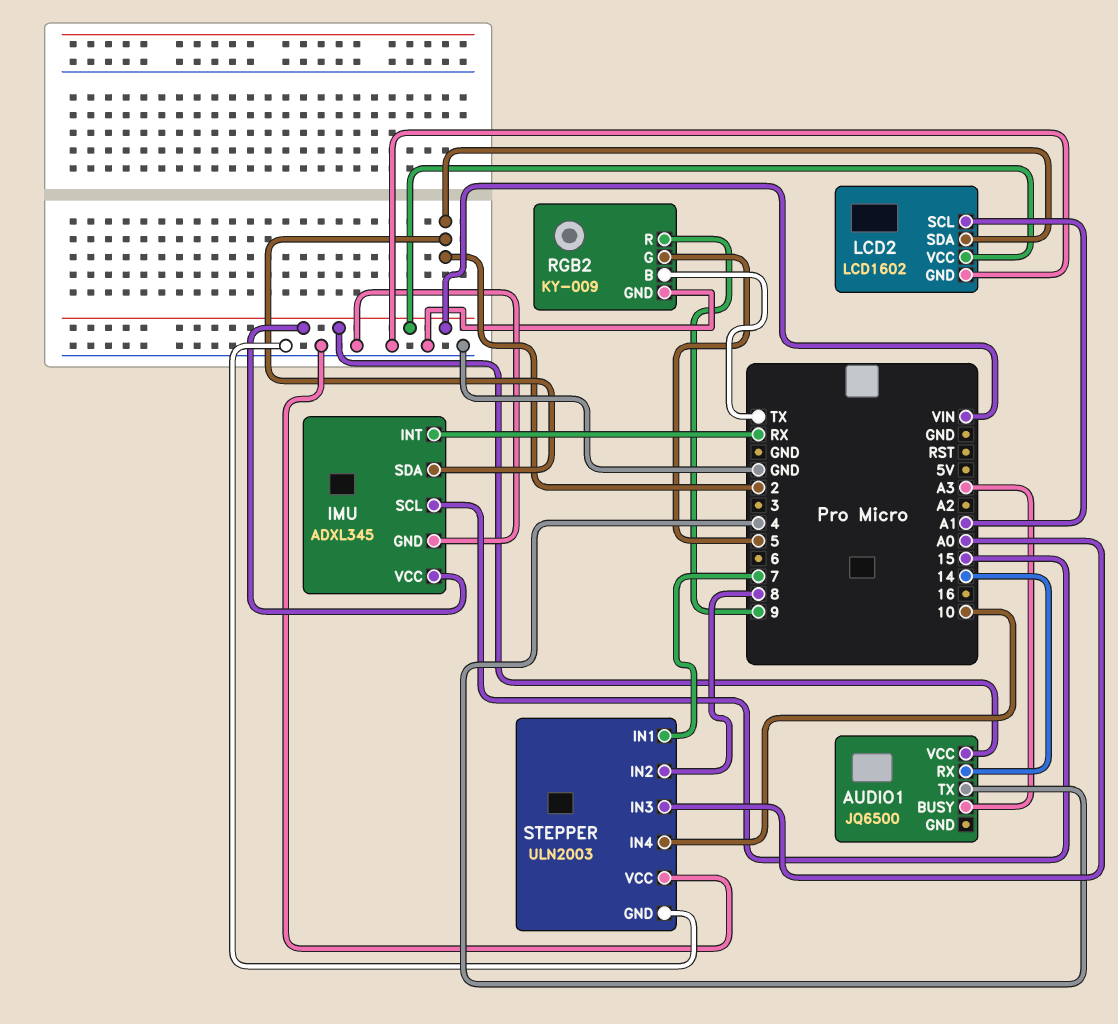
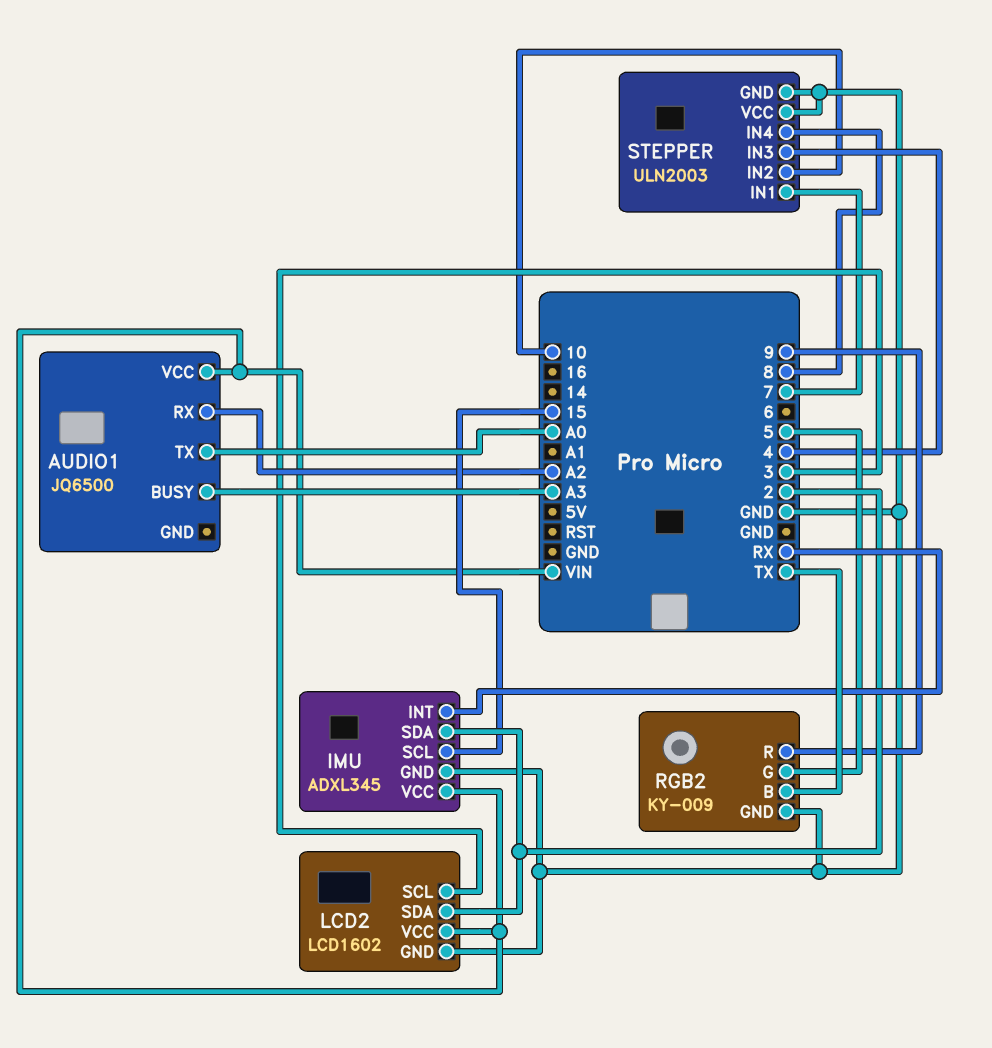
AUDIO1 pin RX: 14 -> A2
AUDIO1 pin TX: 4 -> A0
LCD2 pin SCL: A1 -> 3
STEPPER pin IN2: 8 -> 10
STEPPER pin IN3: A0 -> 4
STEPPER pin IN4: 10 -> 8

